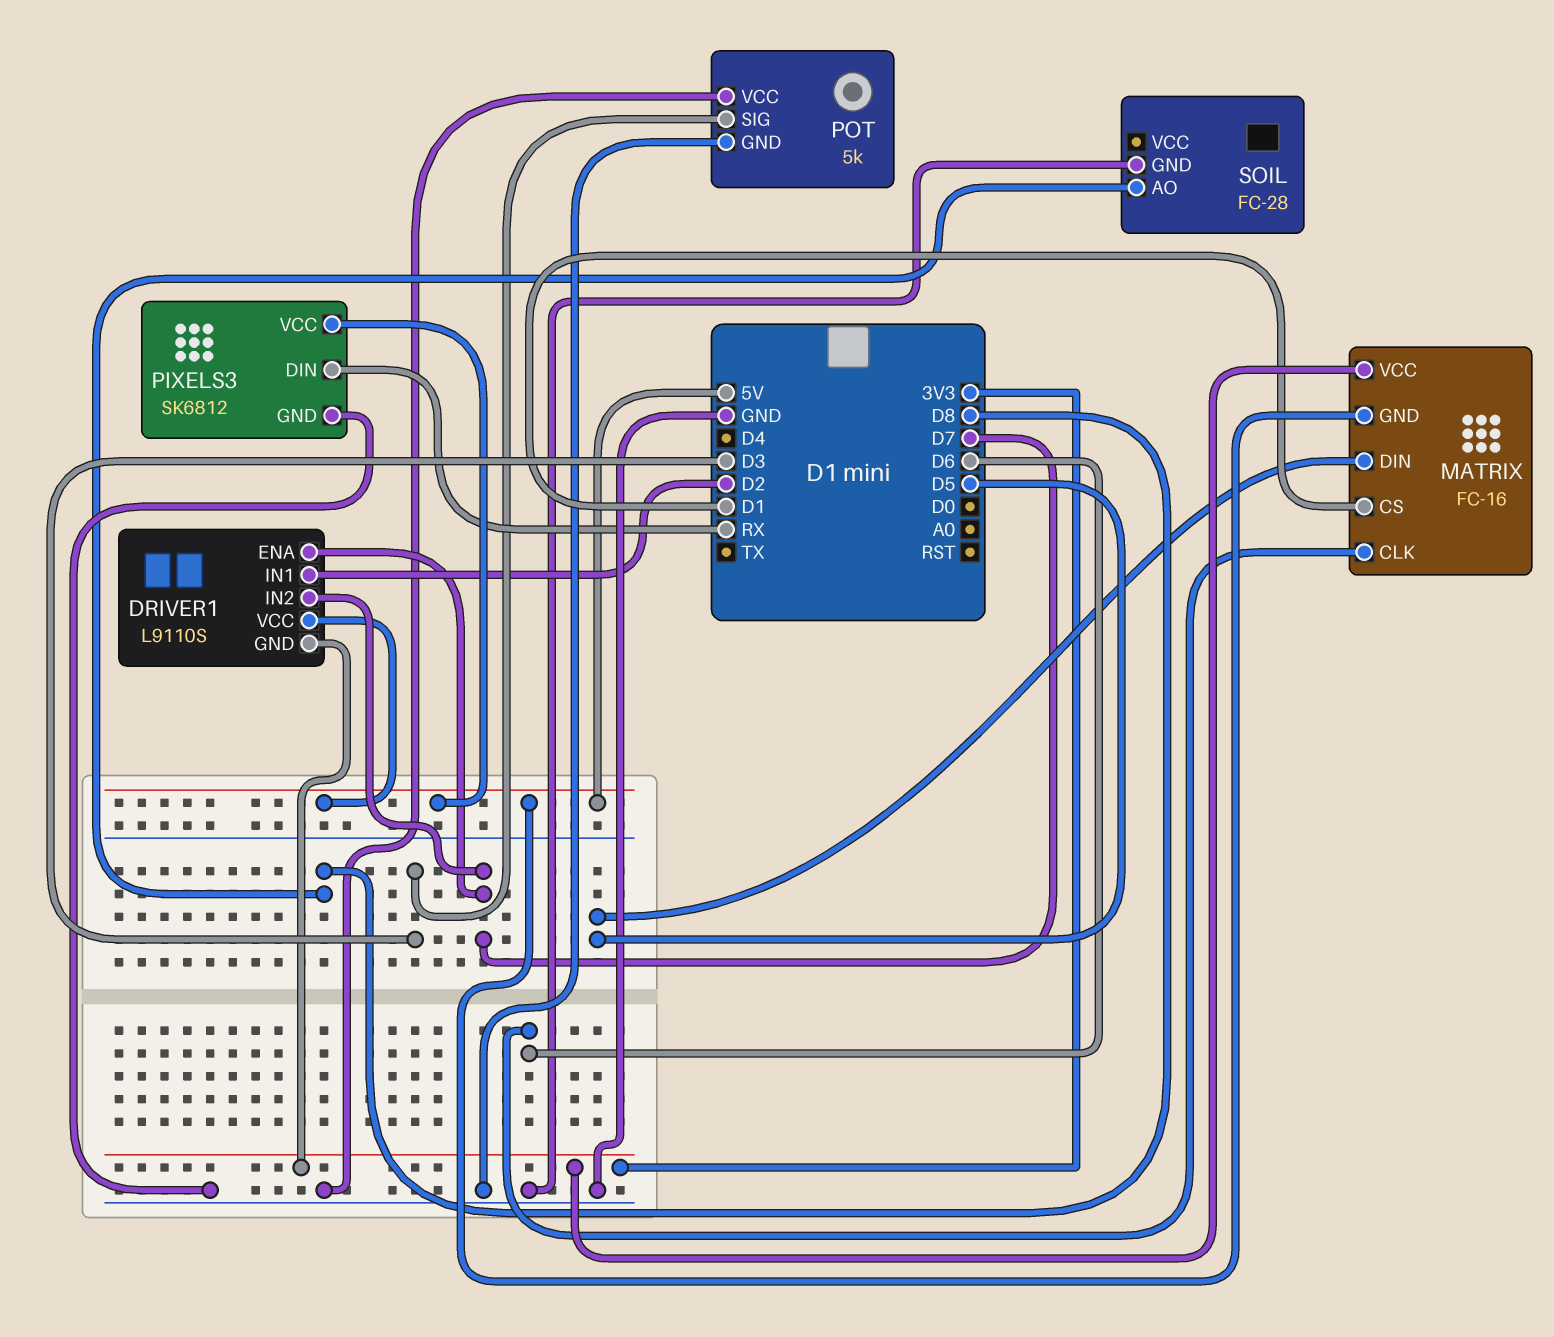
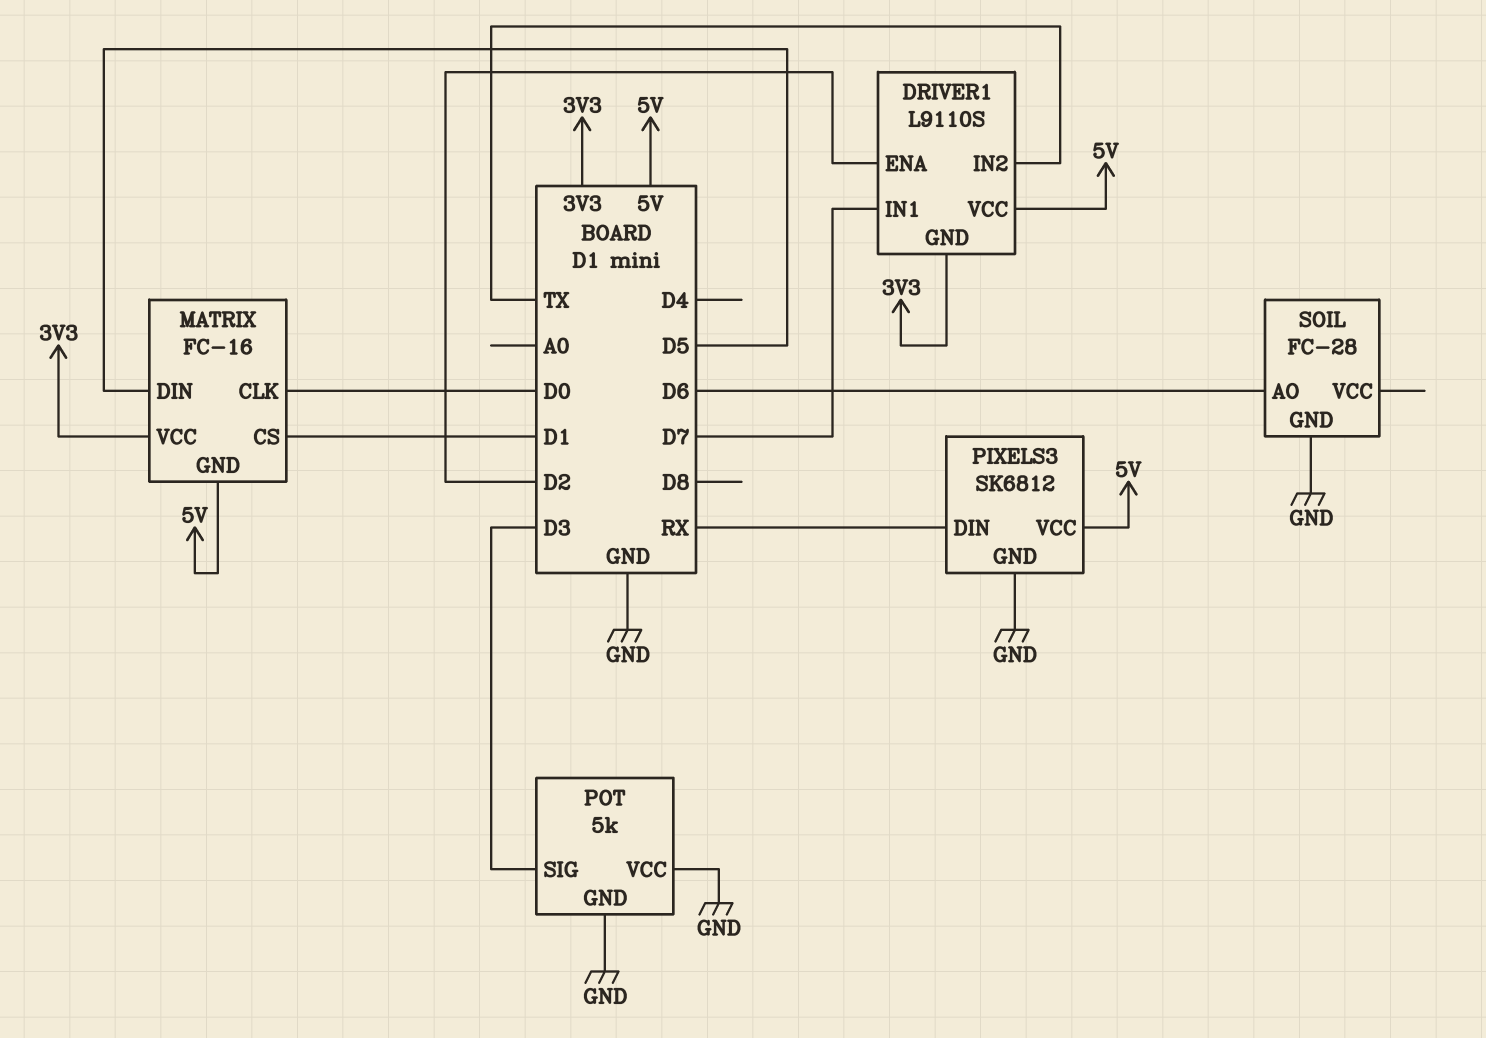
DRIVER1 pin ENA: D7 -> D2
DRIVER1 pin IN1: D2 -> D7
DRIVER1 pin IN2: D7 -> TX
MATRIX pin CLK: D6 -> D0
SOIL pin AO: D8 -> D6

